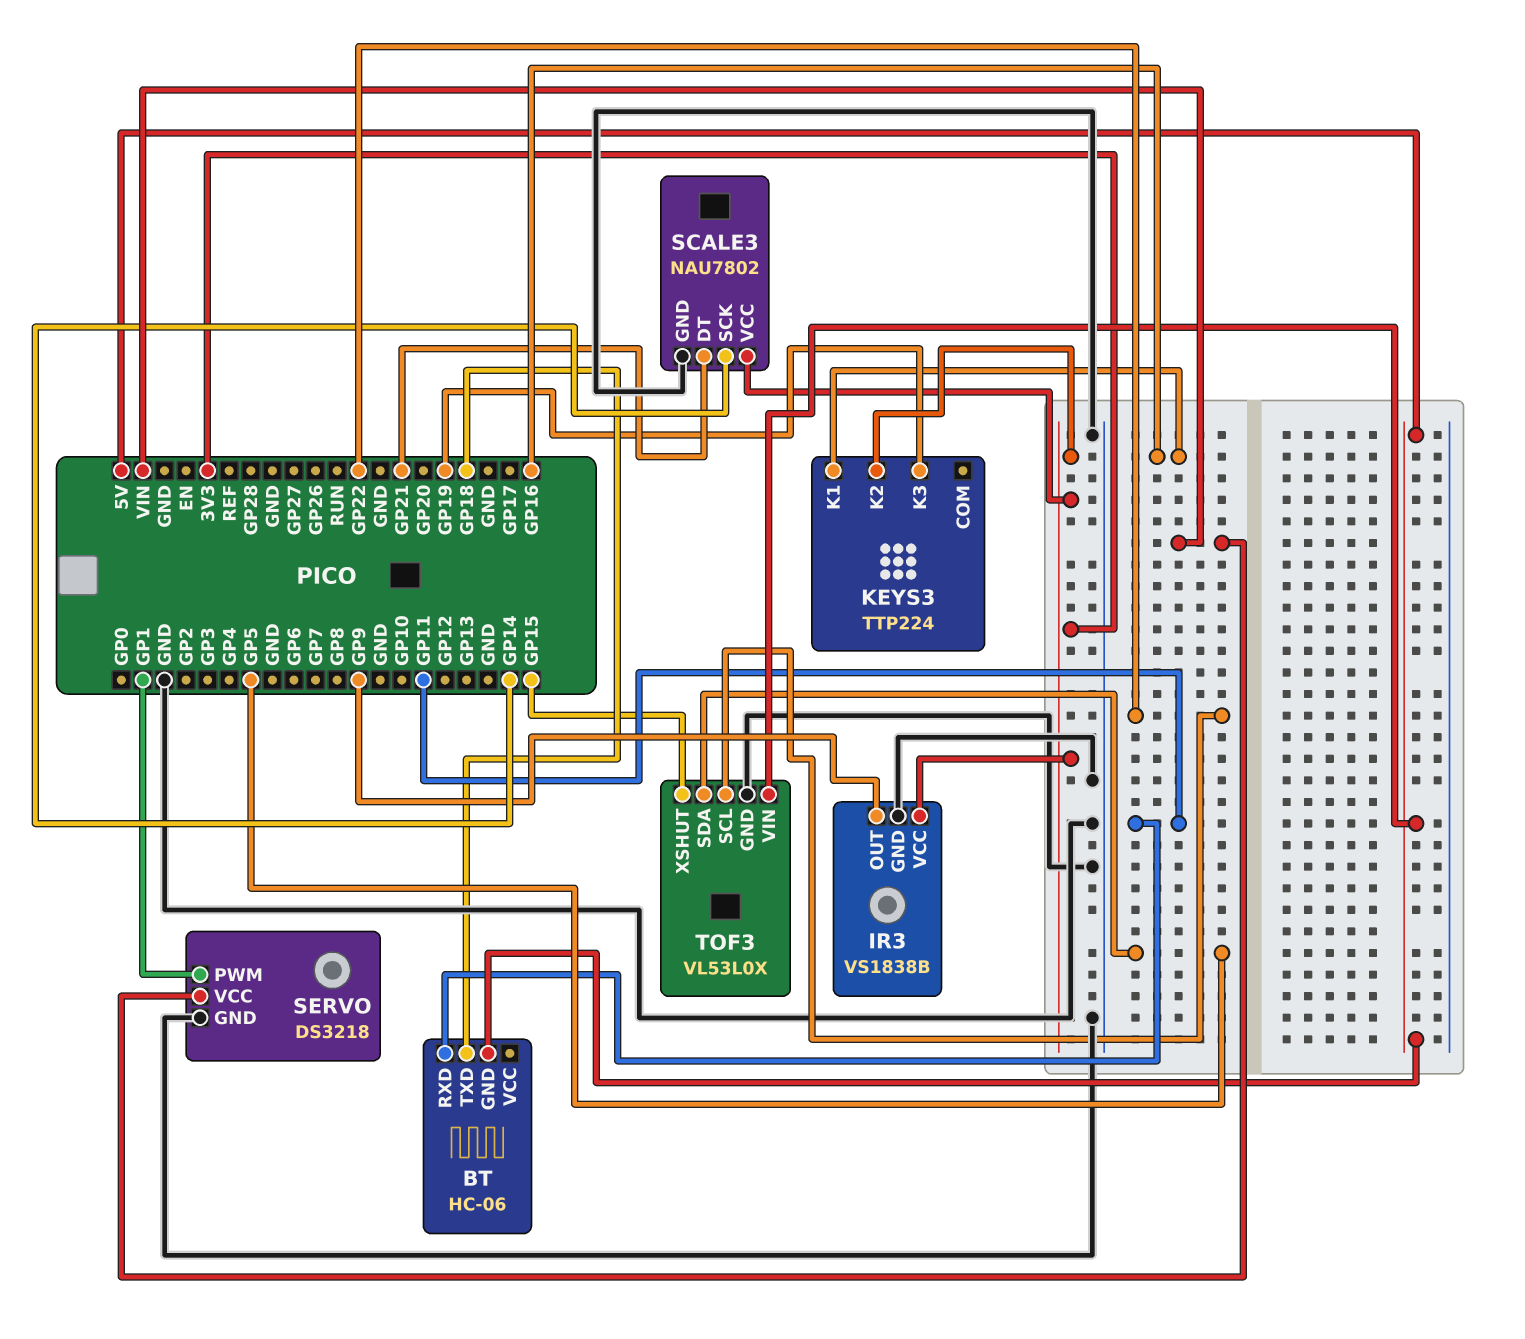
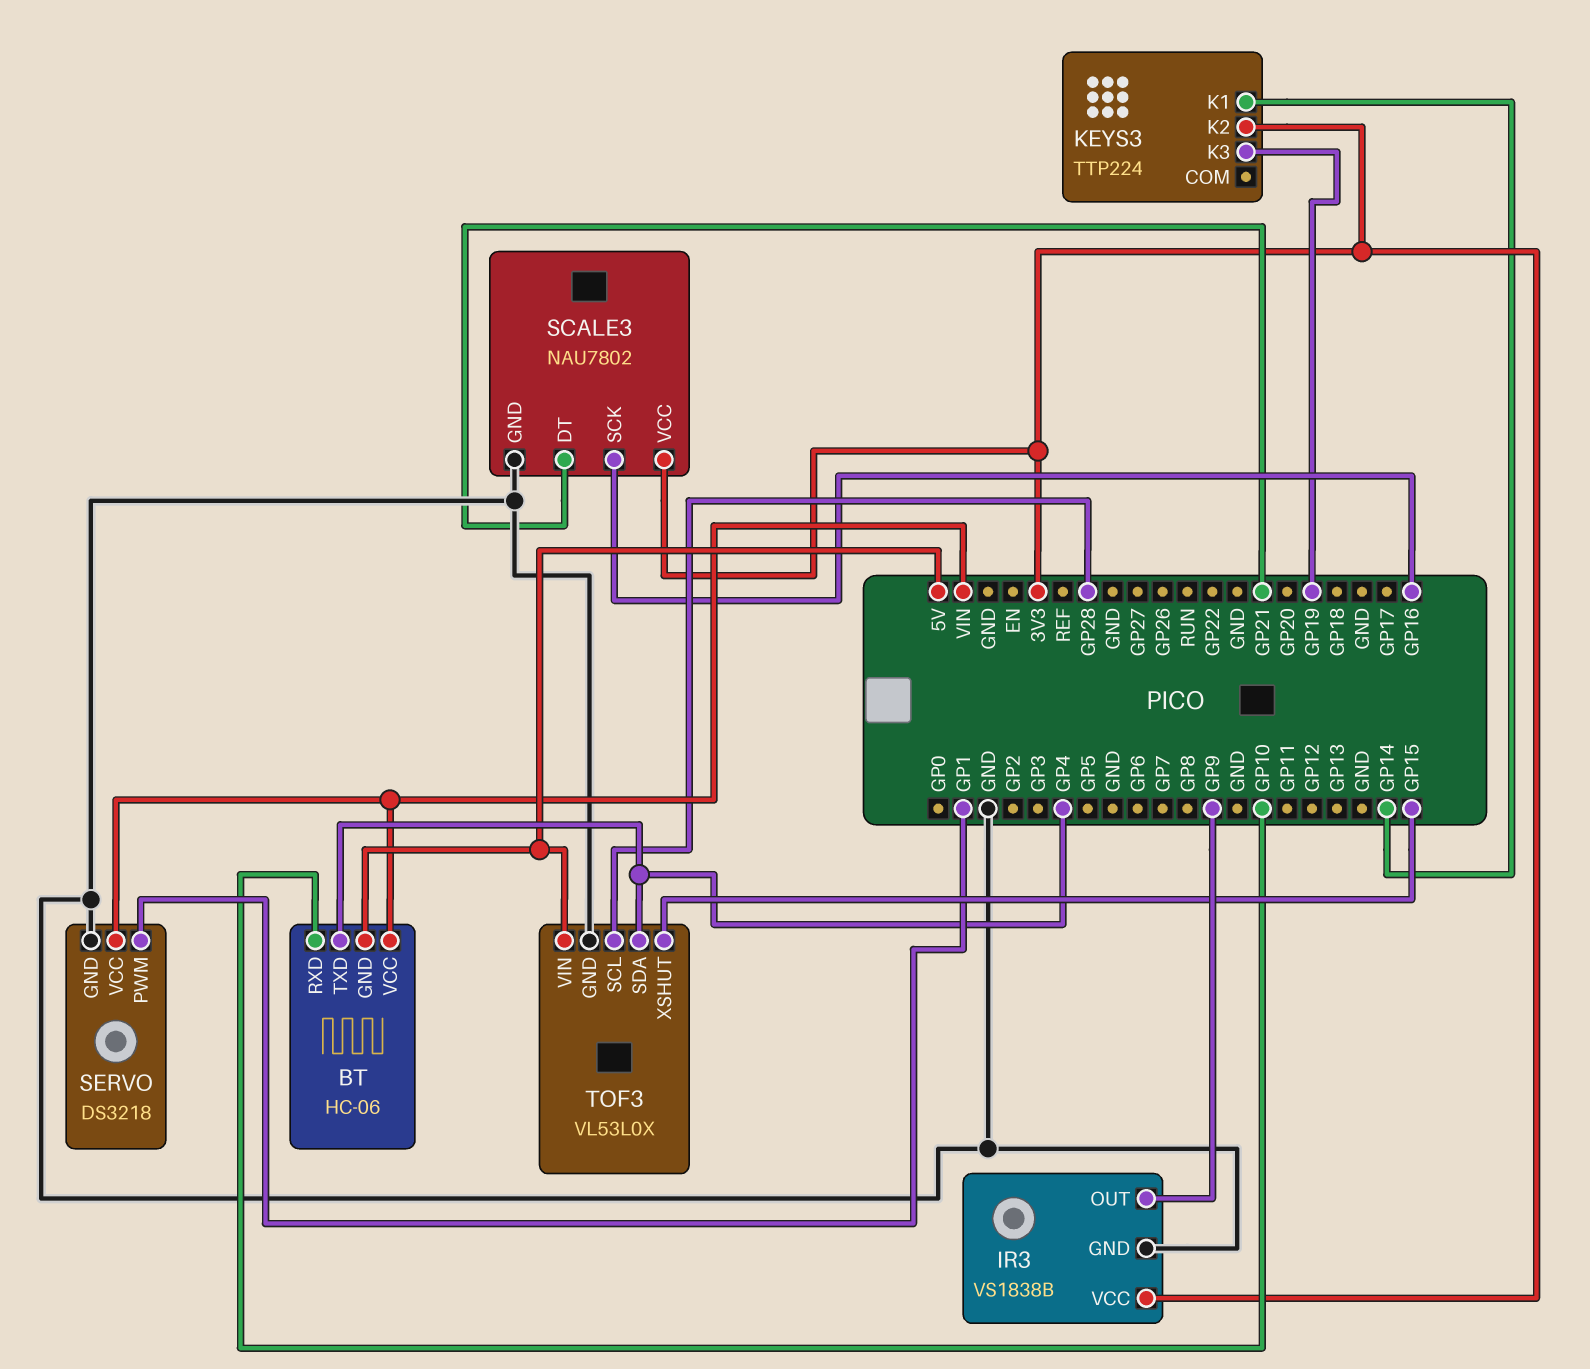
BT pin RXD: GP11 -> GP10
BT pin TXD: GP18 -> GP4
BT pin VCC: none -> VIN
KEYS3 pin K1: GP16 -> GP14
SCALE3 pin SCK: GP14 -> GP16
TOF3 pin SCL: GP22 -> GP28
TOF3 pin SDA: GP5 -> GP4

